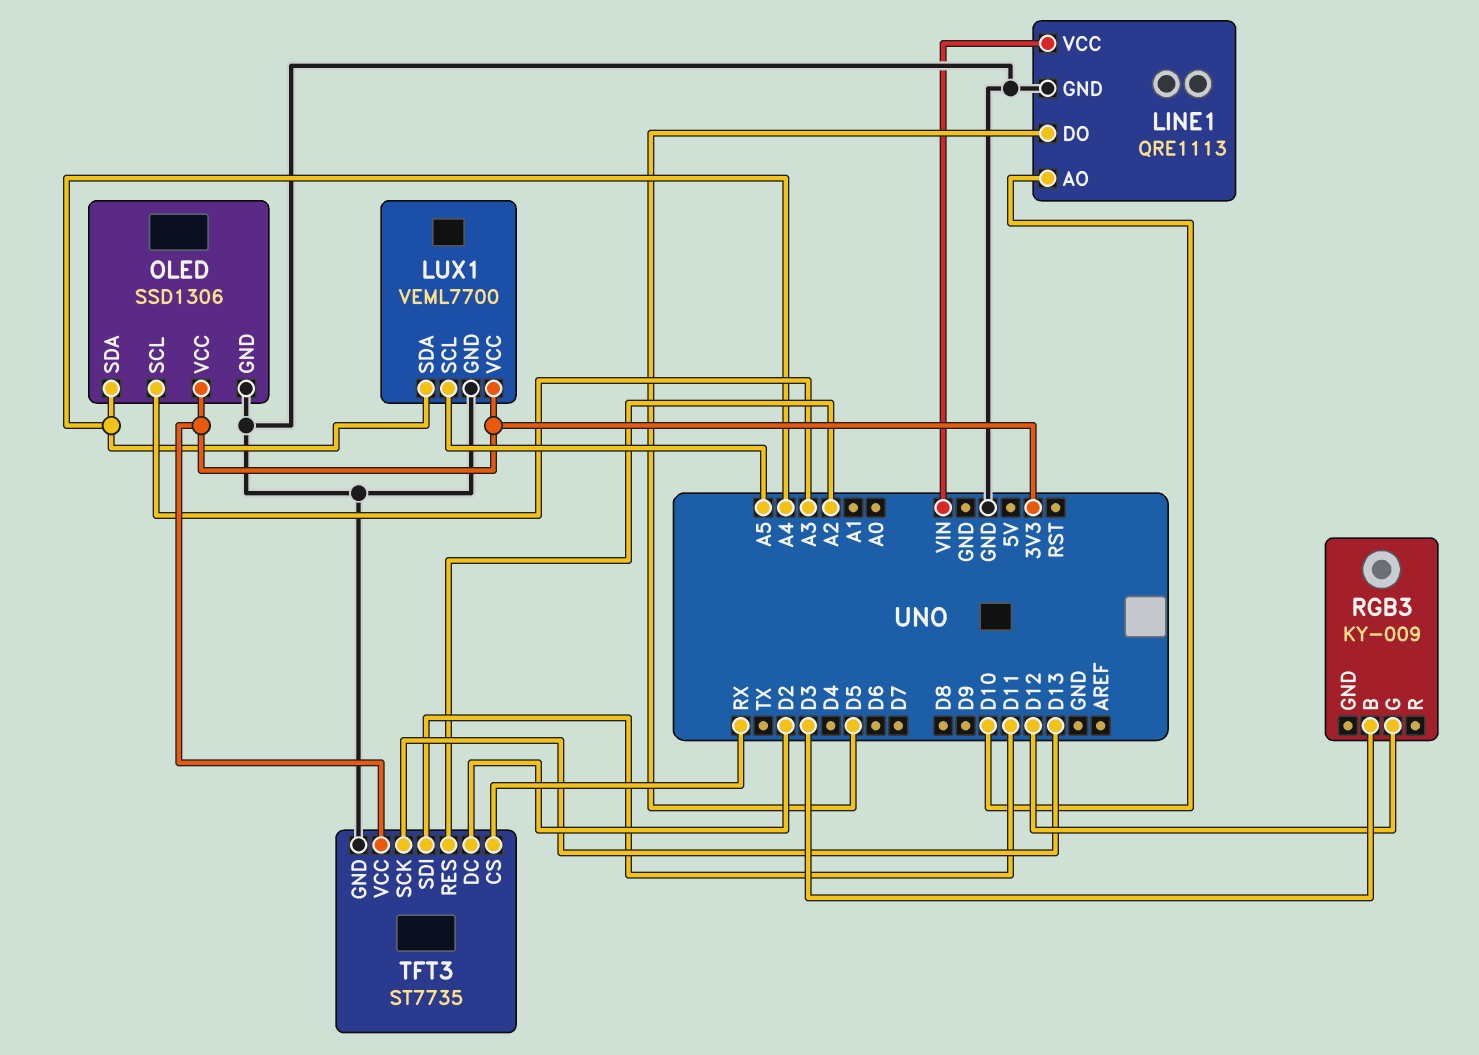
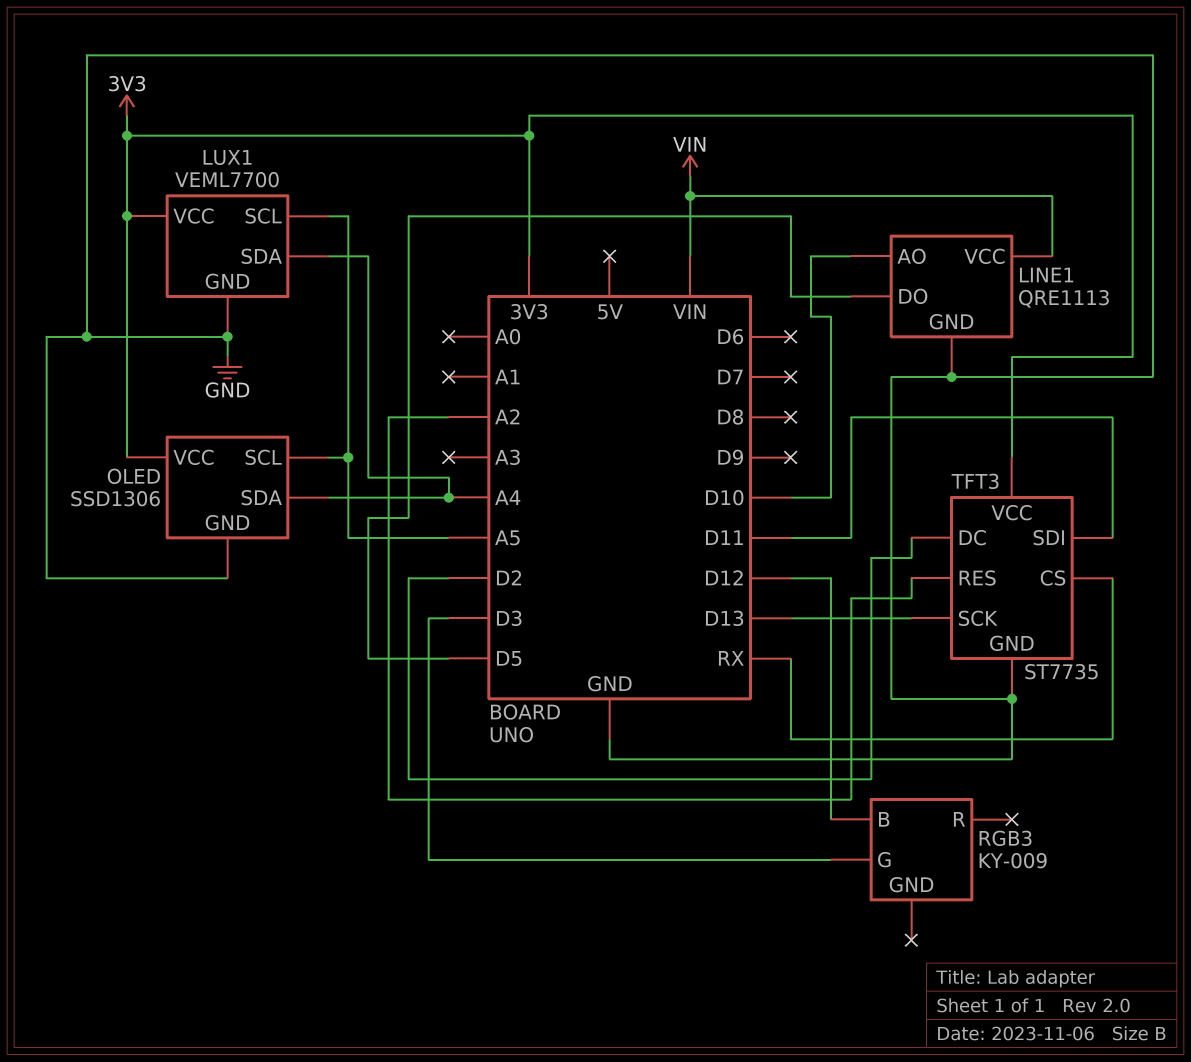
OLED pin SCL: A3 -> A5
RGB3 pin B: D3 -> D12
RGB3 pin G: D12 -> D3

